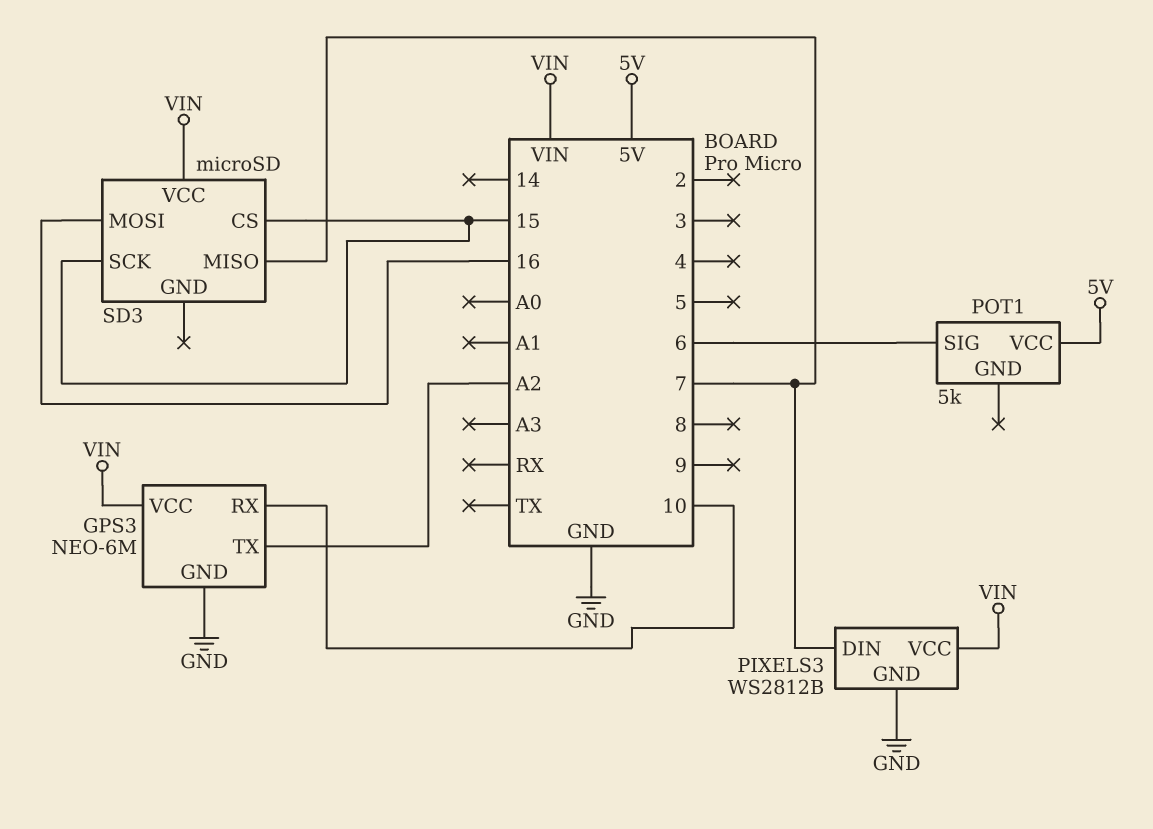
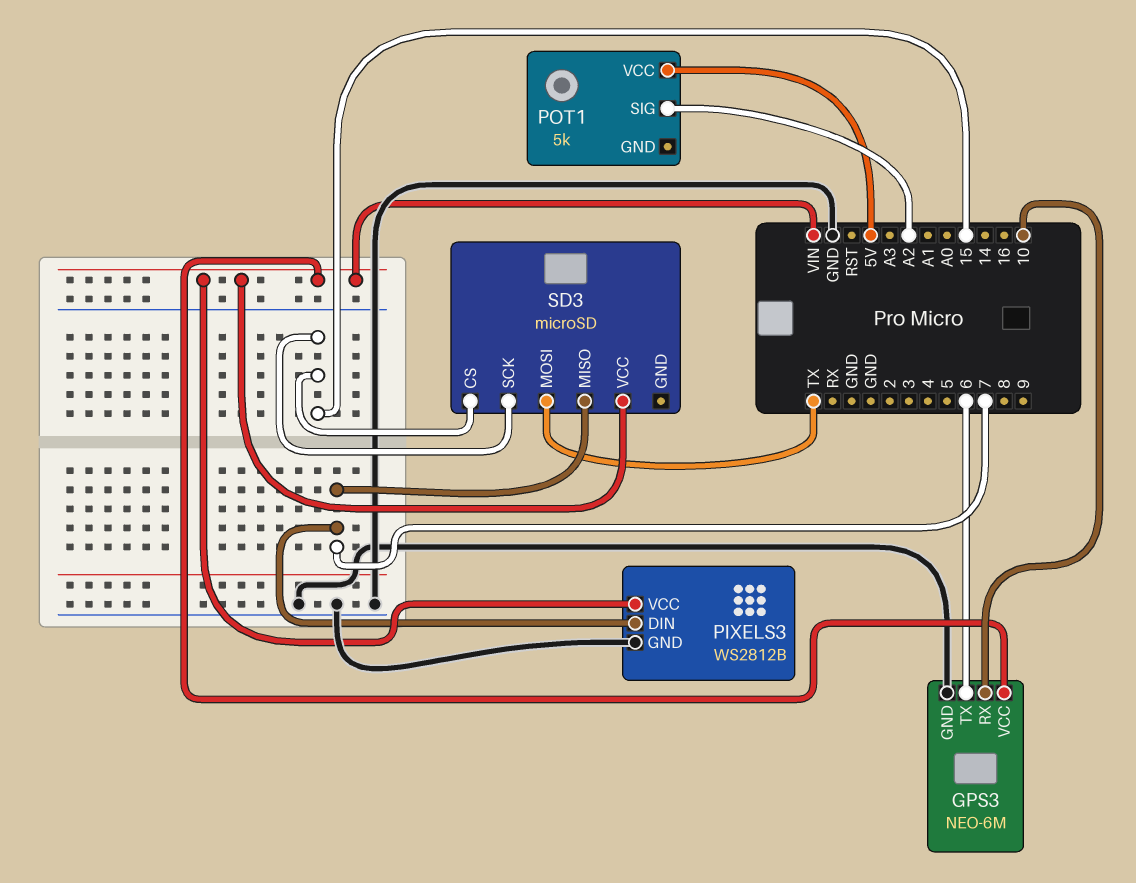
GPS3 pin TX: A2 -> 6
POT1 pin SIG: 6 -> A2
SD3 pin MOSI: 16 -> TX

